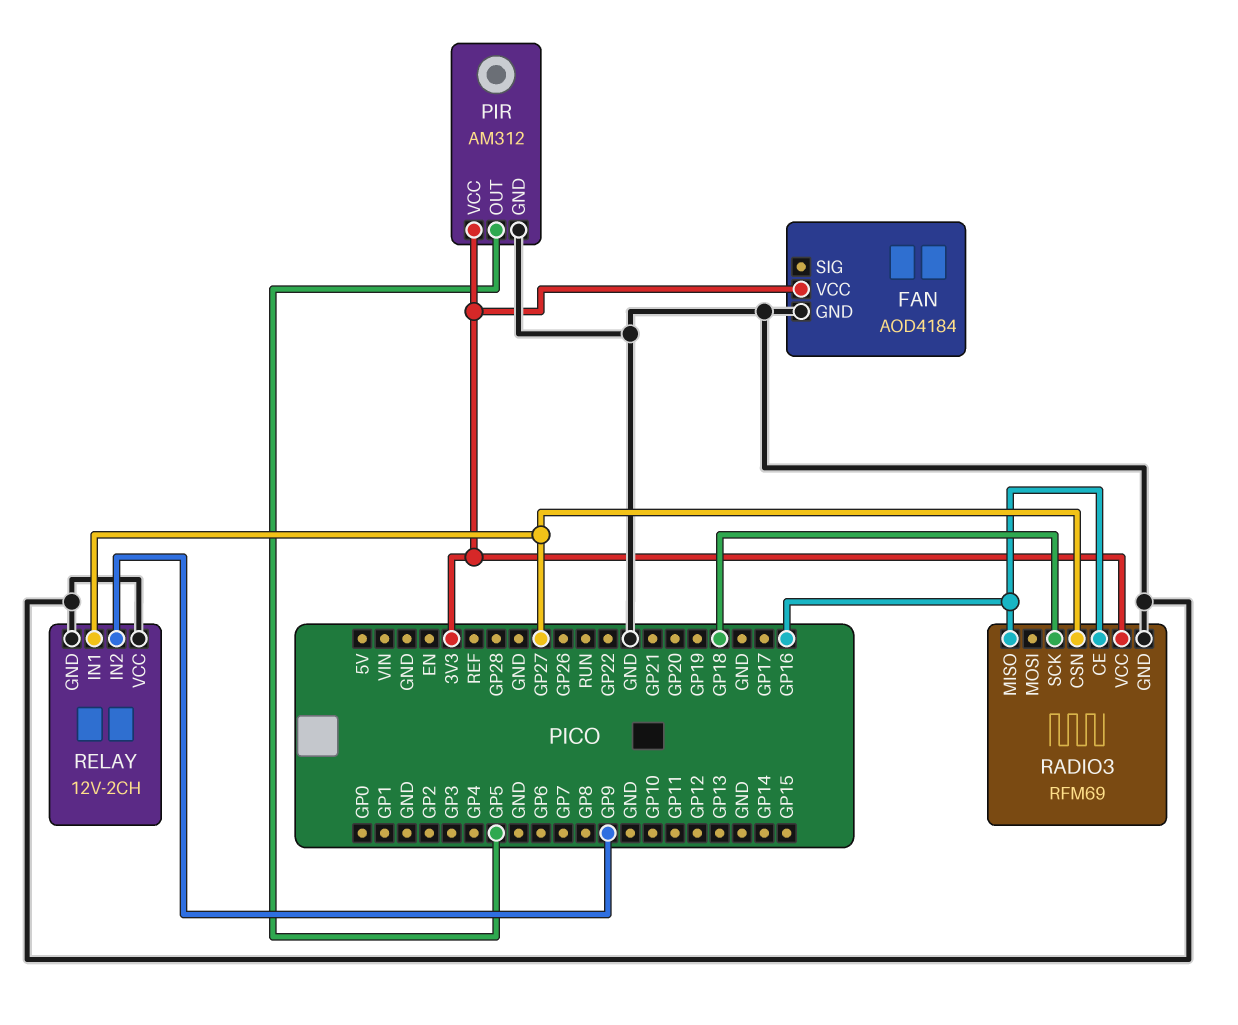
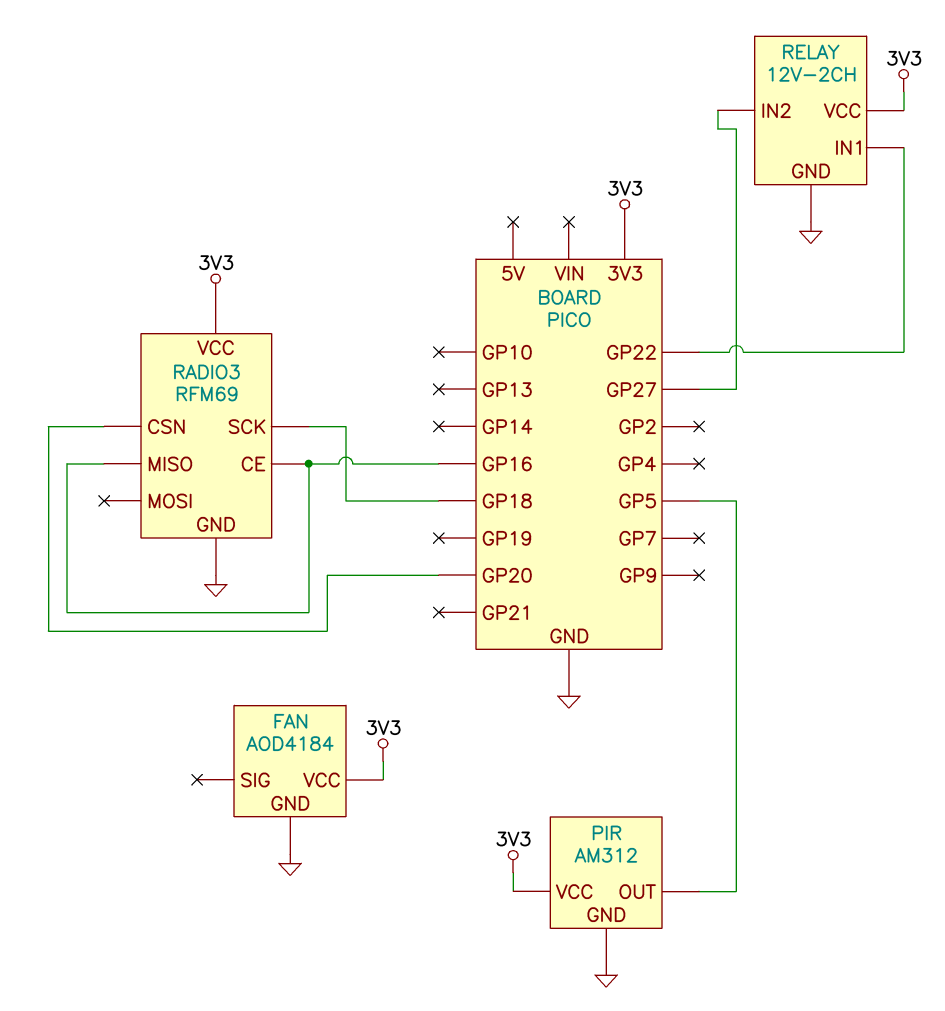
RADIO3 pin CSN: GP27 -> GP20
RELAY pin IN1: GP27 -> GP22
RELAY pin IN2: GP9 -> GP27
RELAY pin VCC: GND -> 3V3

